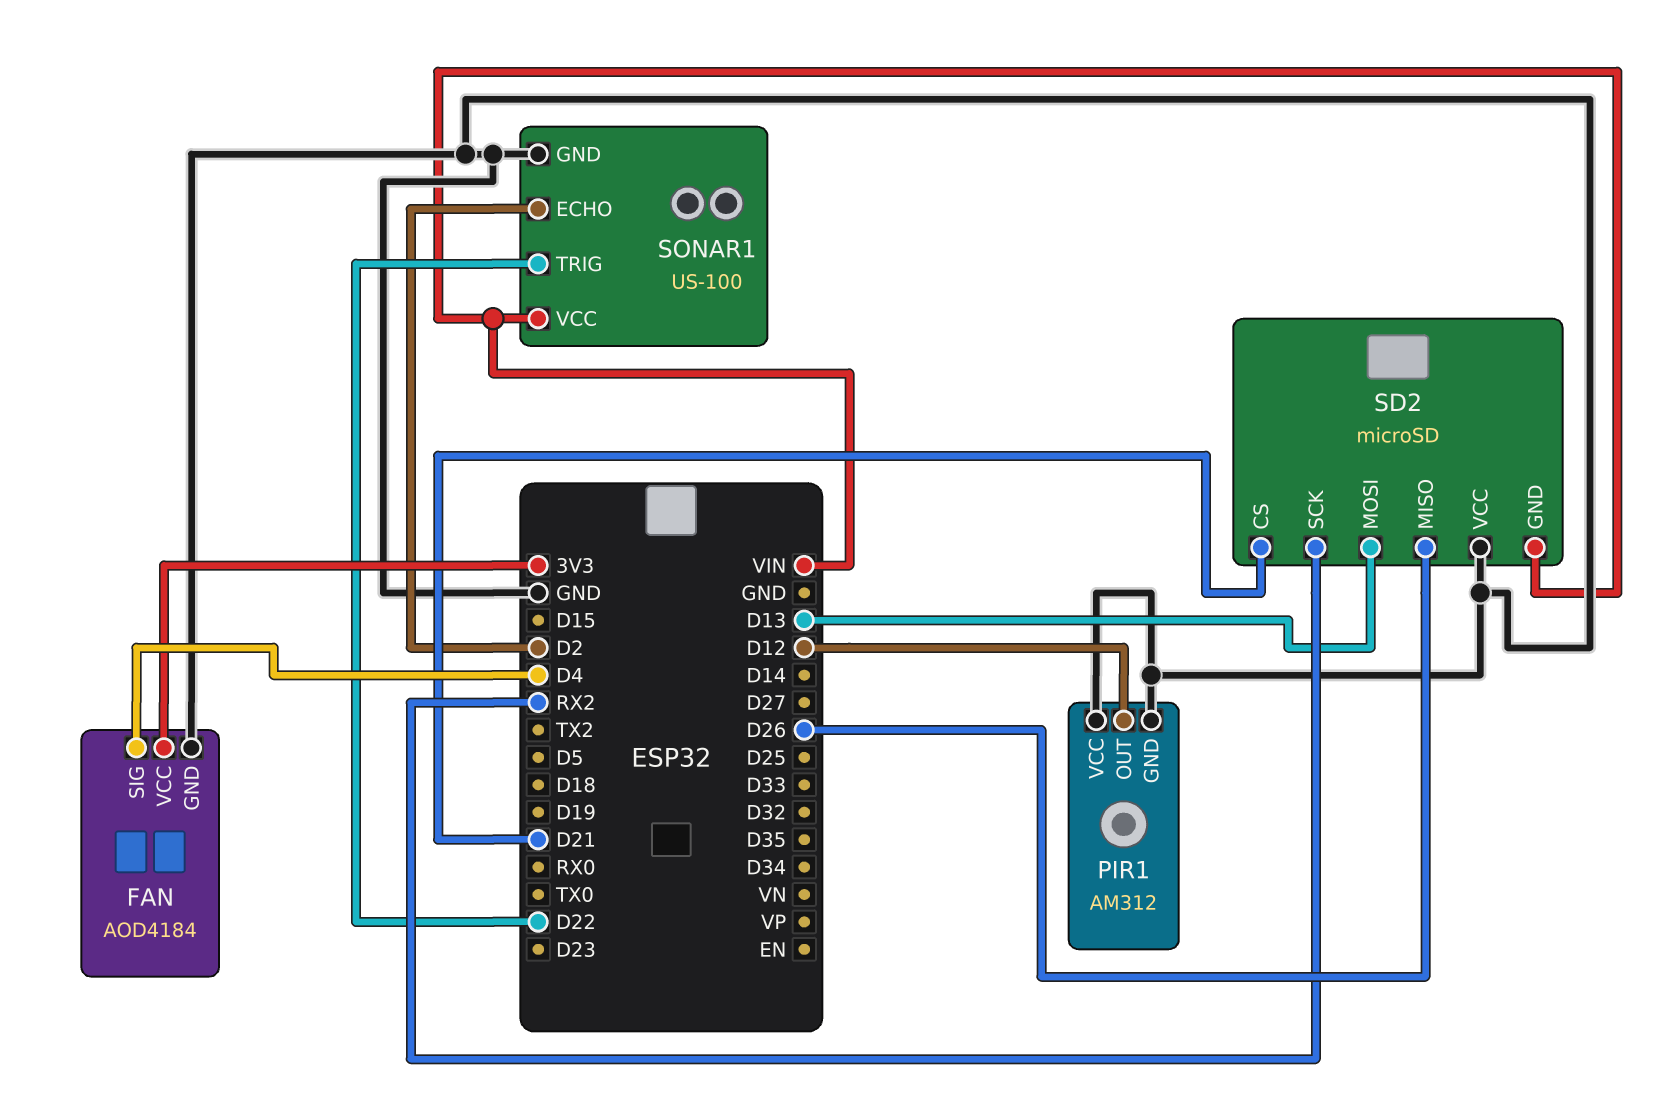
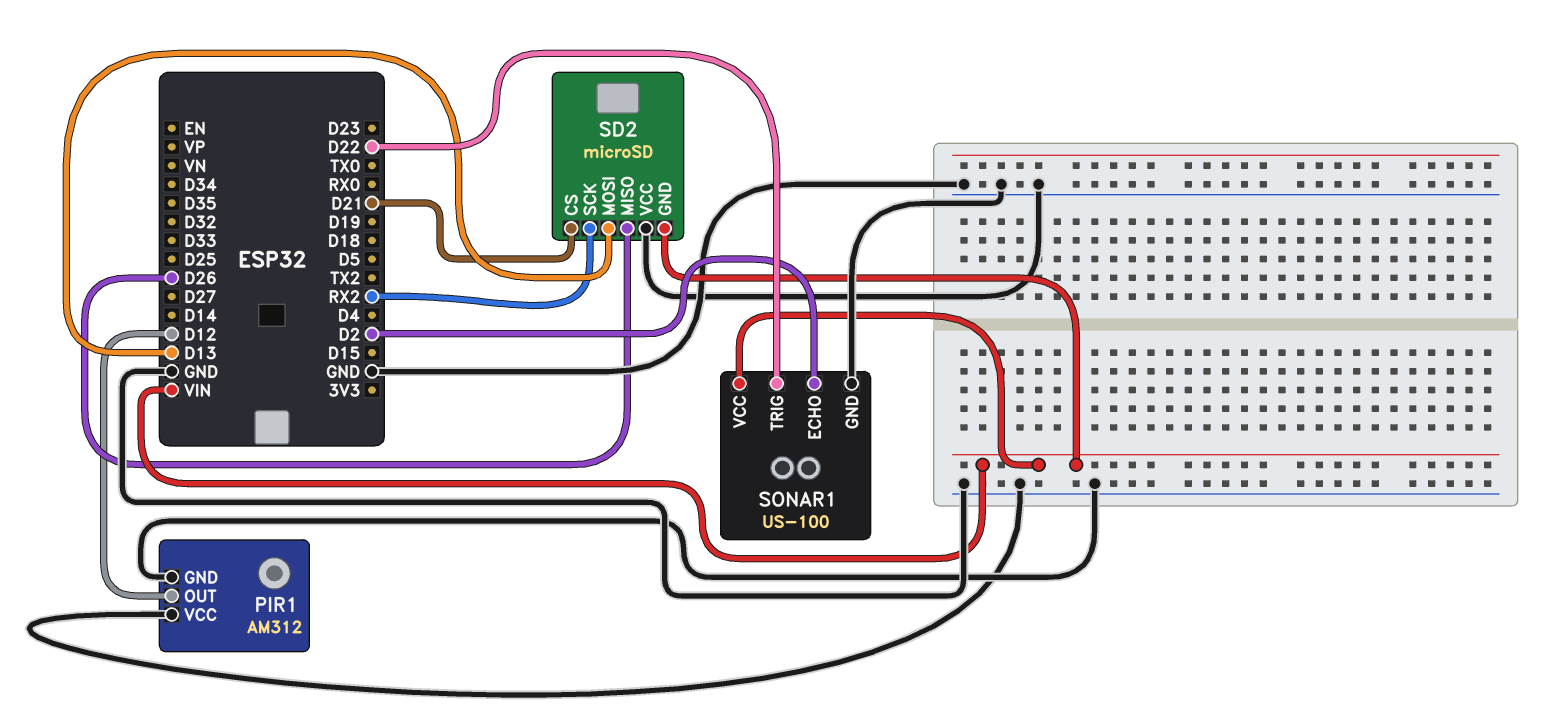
FAN: AOD4184 -> none
FAN pin GND: GND -> none
FAN pin SIG: D4 -> none
FAN pin VCC: 3V3 -> none

